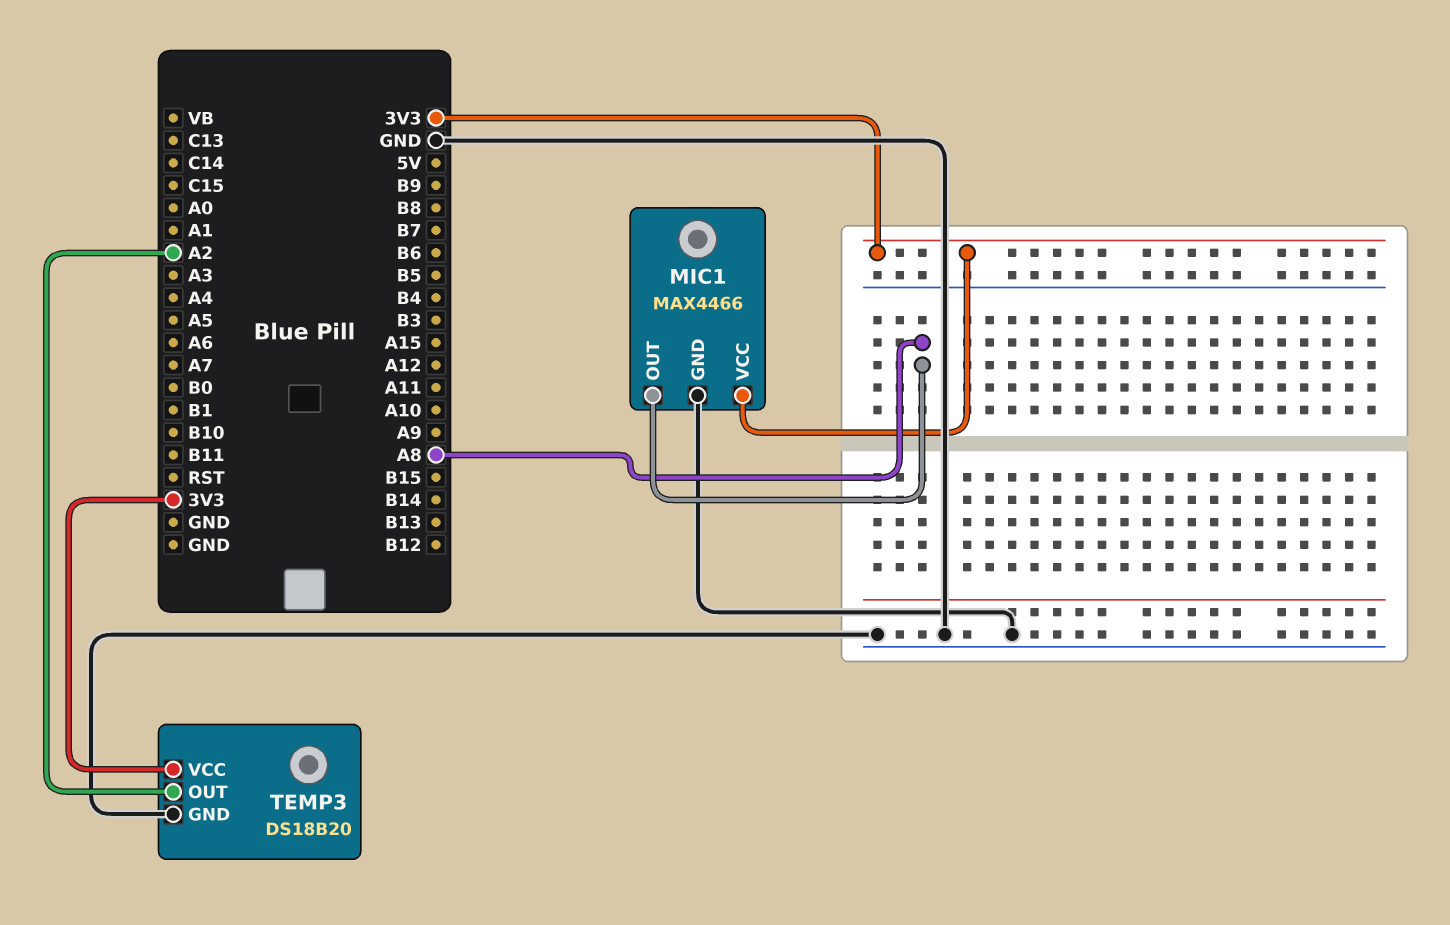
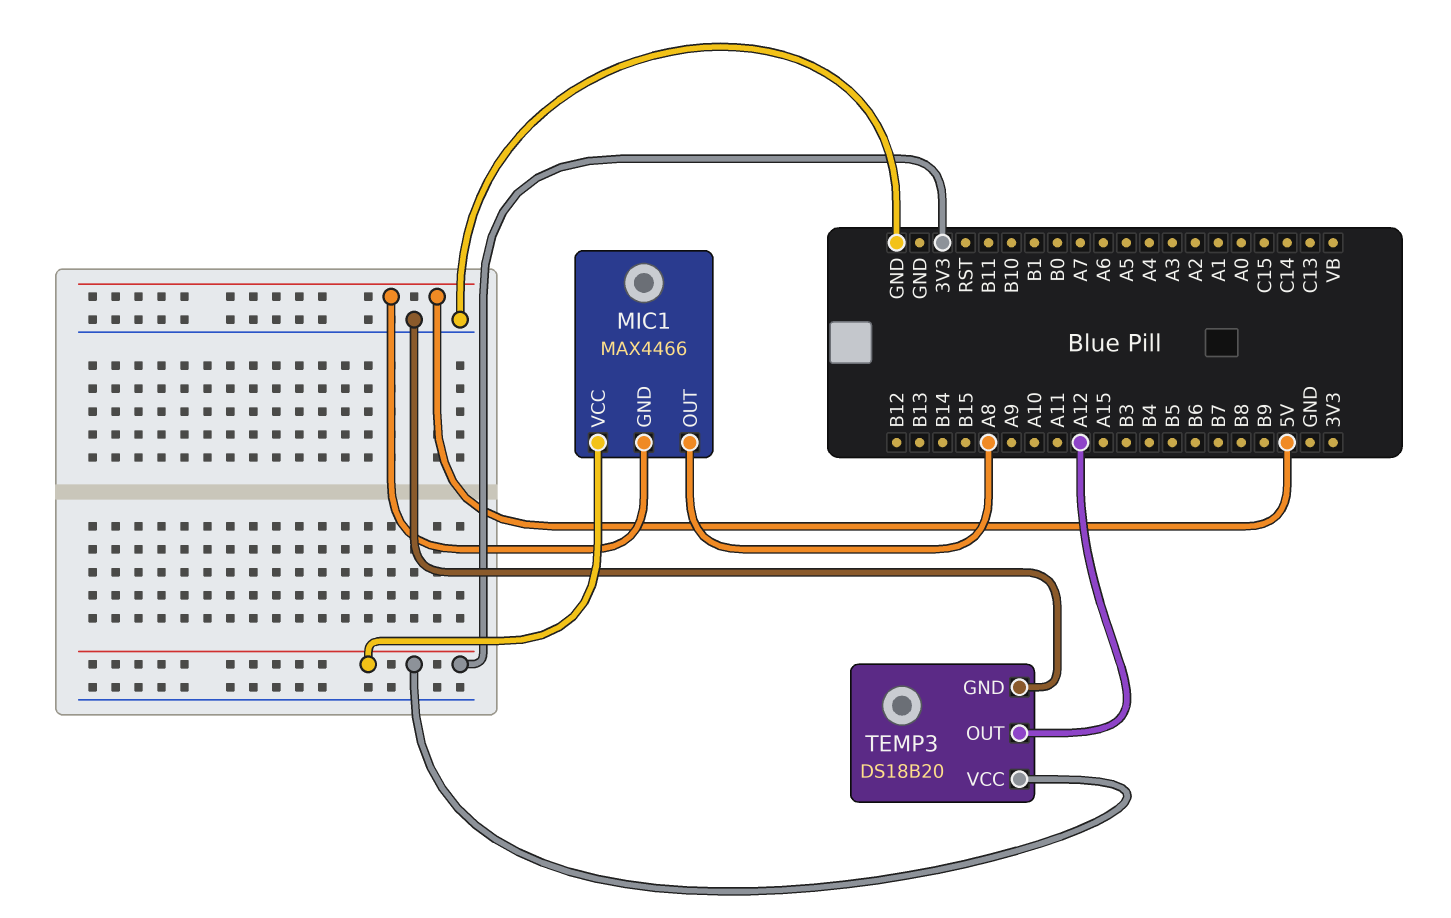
MIC1 pin GND: GND -> 5V
TEMP3 pin OUT: A2 -> A12

